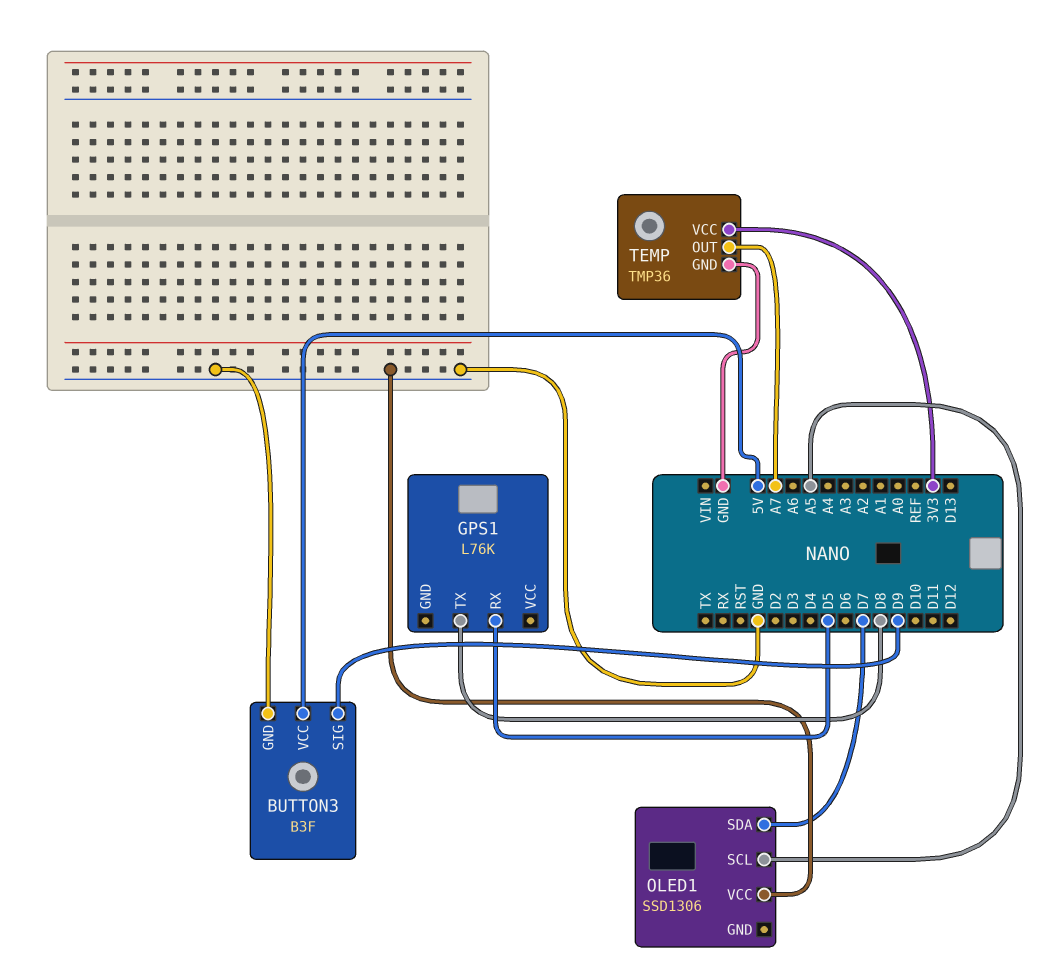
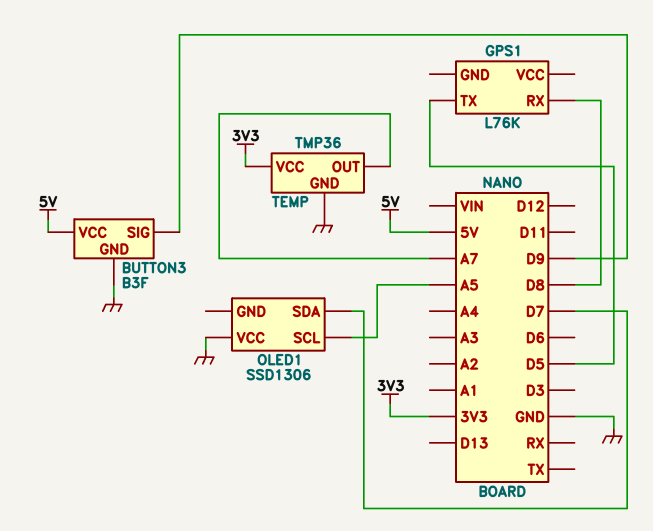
GPS1 pin RX: D5 -> D8
GPS1 pin TX: D8 -> D5

